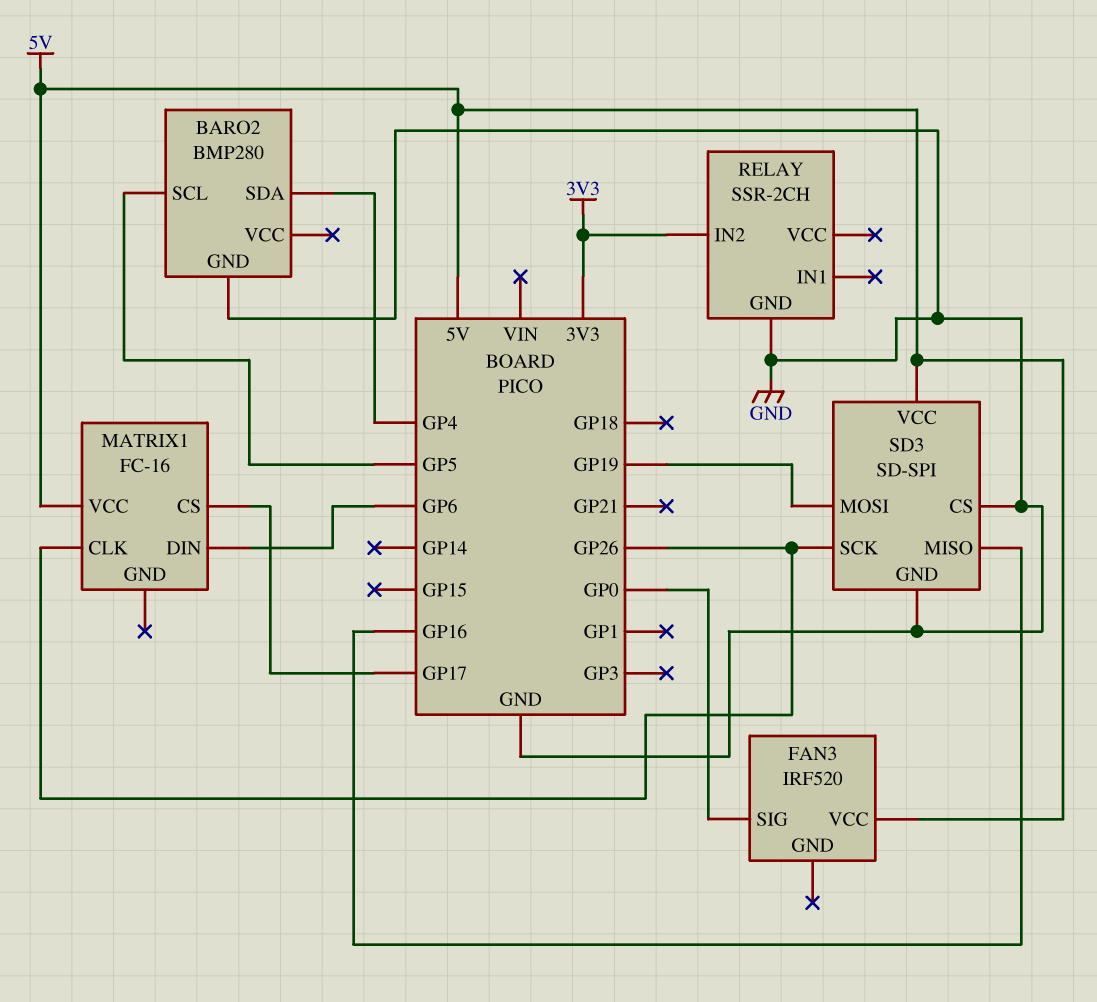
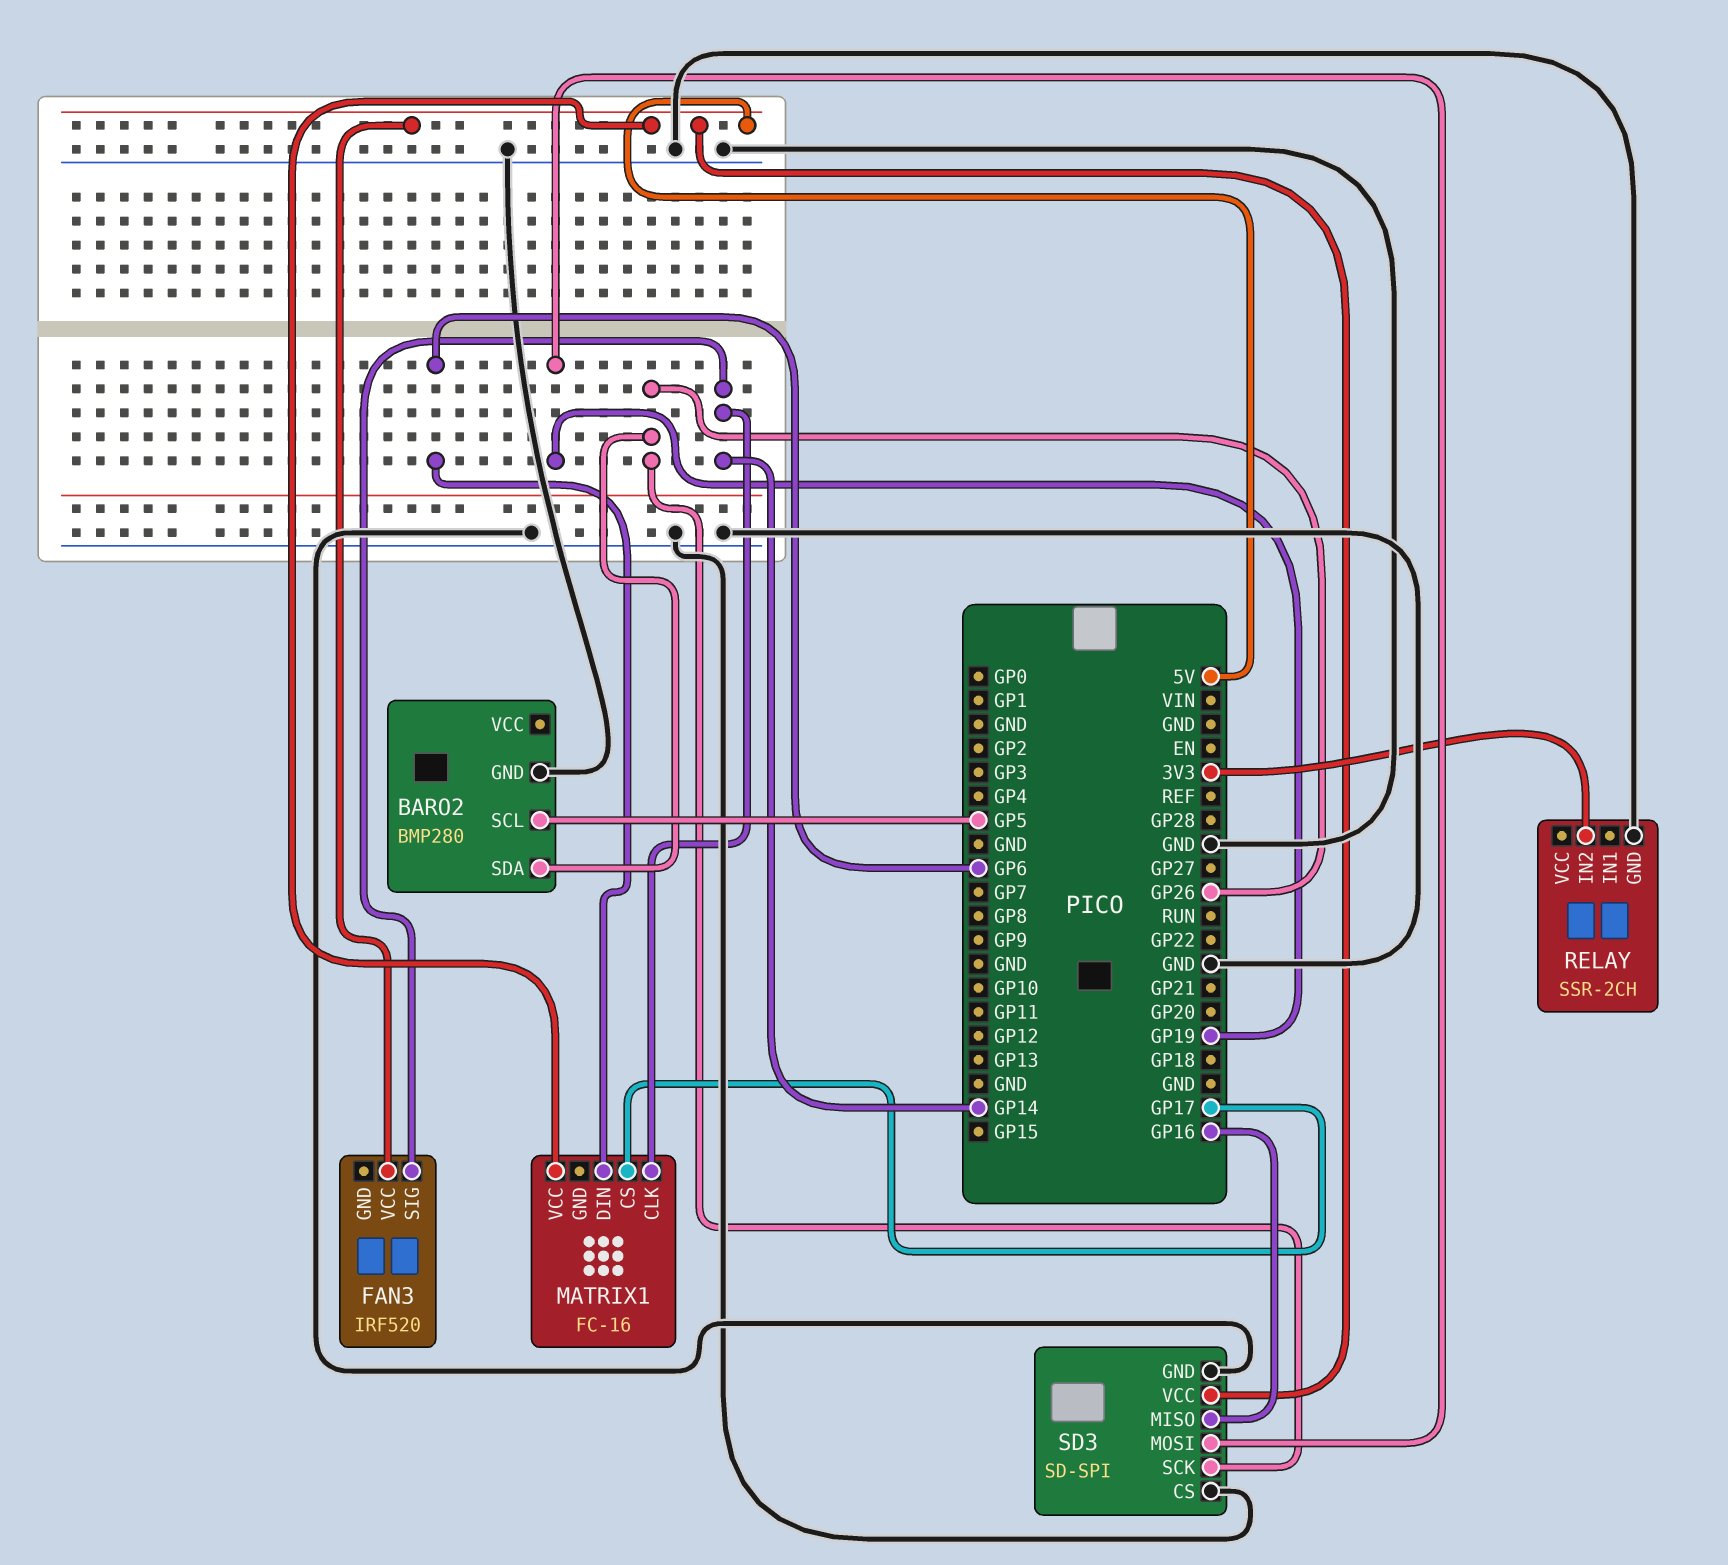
BARO2 pin SDA: GP4 -> GP26
FAN3 pin SIG: GP0 -> GP14
MATRIX1 pin CLK: GP26 -> GP14

